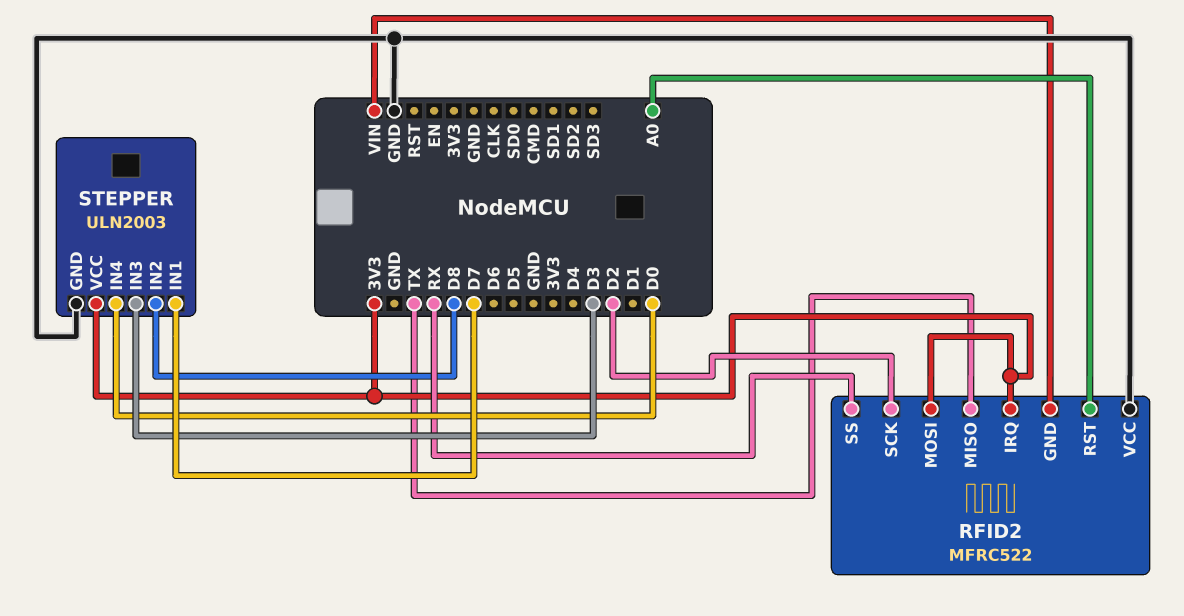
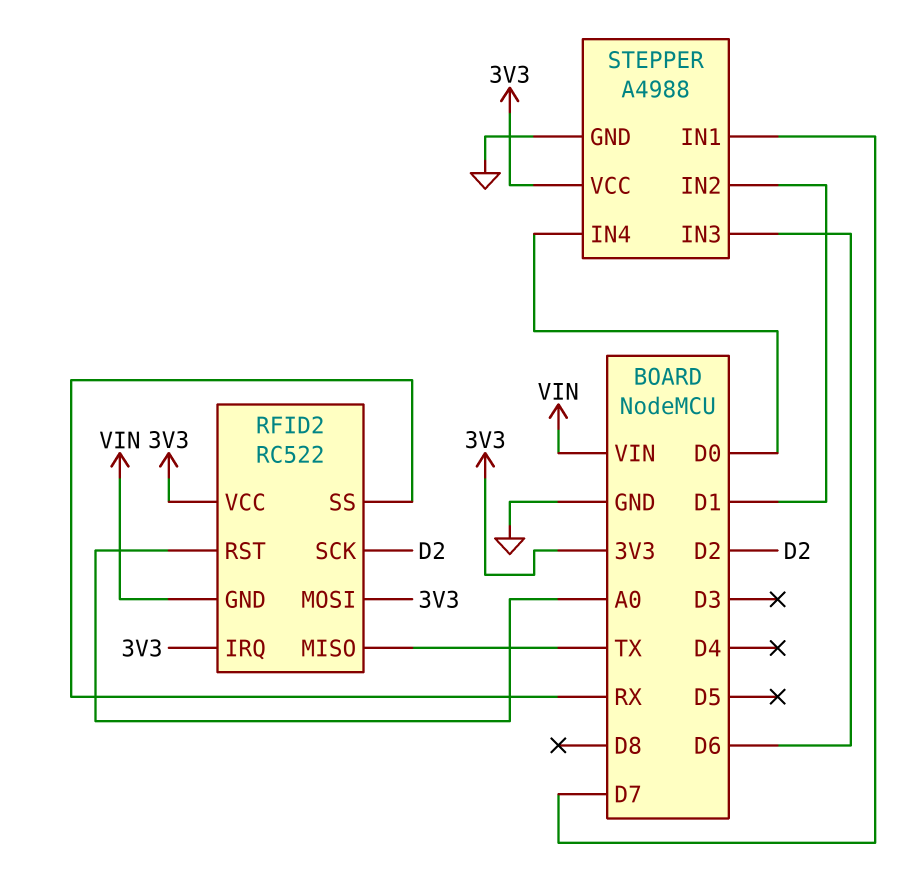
RFID2: MFRC522 -> RC522
RFID2 pin VCC: GND -> 3V3
STEPPER: ULN2003 -> A4988
STEPPER pin IN2: D8 -> D1
STEPPER pin IN3: D3 -> D6

